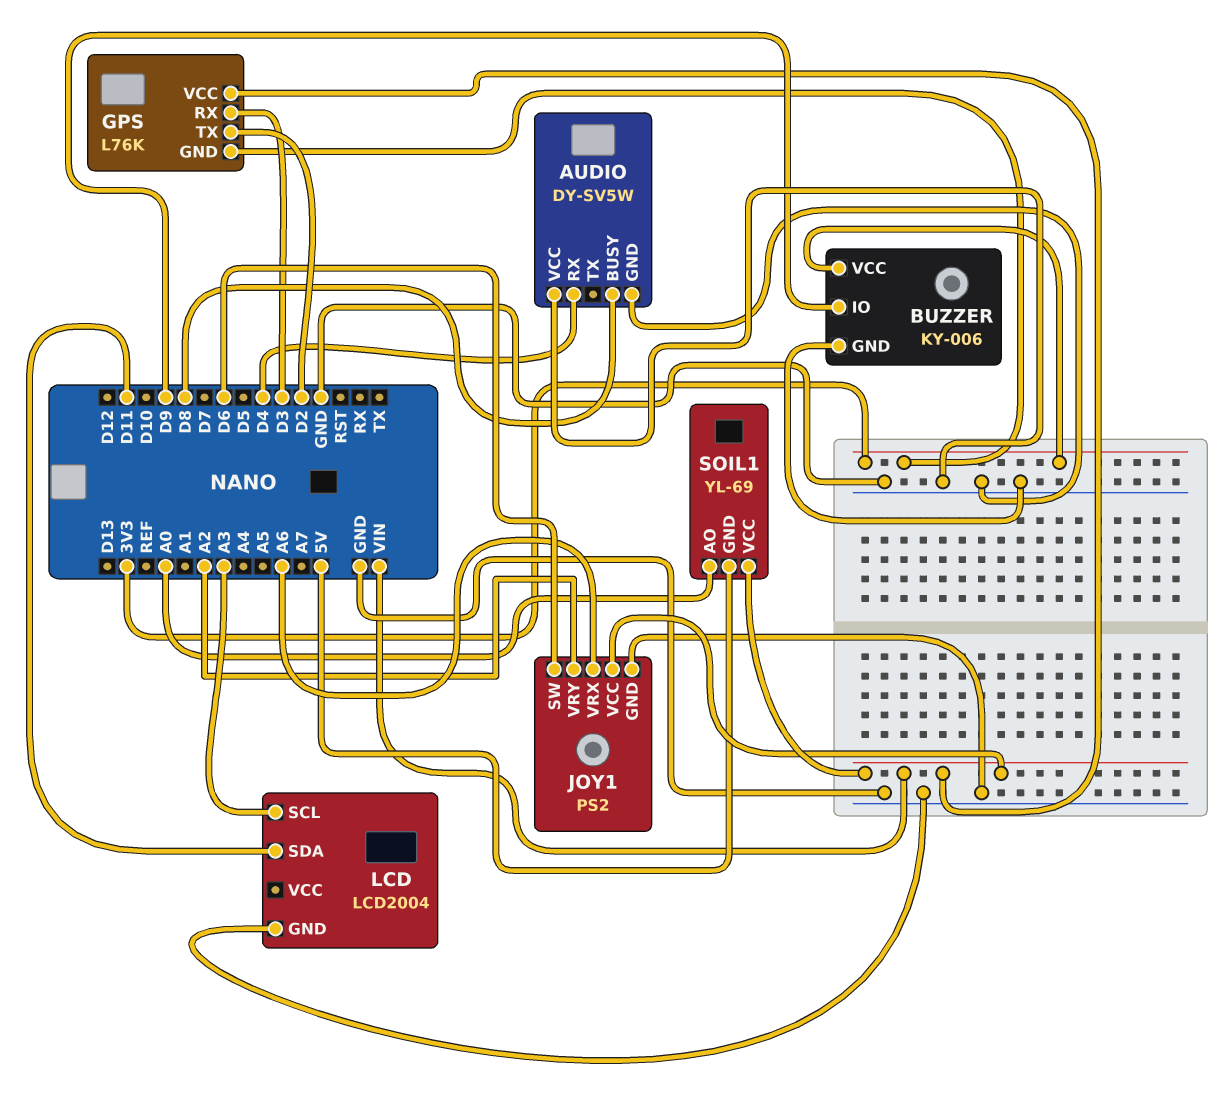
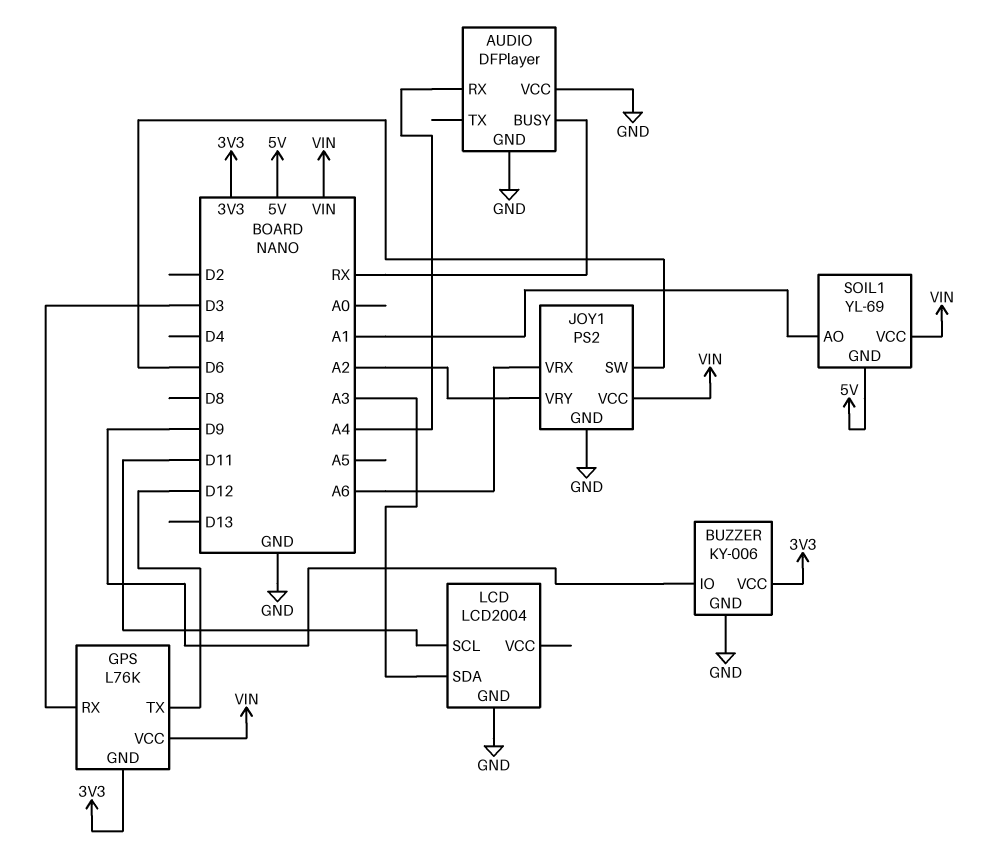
AUDIO: DY-SV5W -> DFPlayer
AUDIO pin BUSY: D8 -> RX
AUDIO pin RX: D4 -> A4
GPS pin TX: D2 -> D12
LCD pin SCL: A3 -> D11
LCD pin SDA: D11 -> A3
SOIL1 pin AO: A0 -> A1

